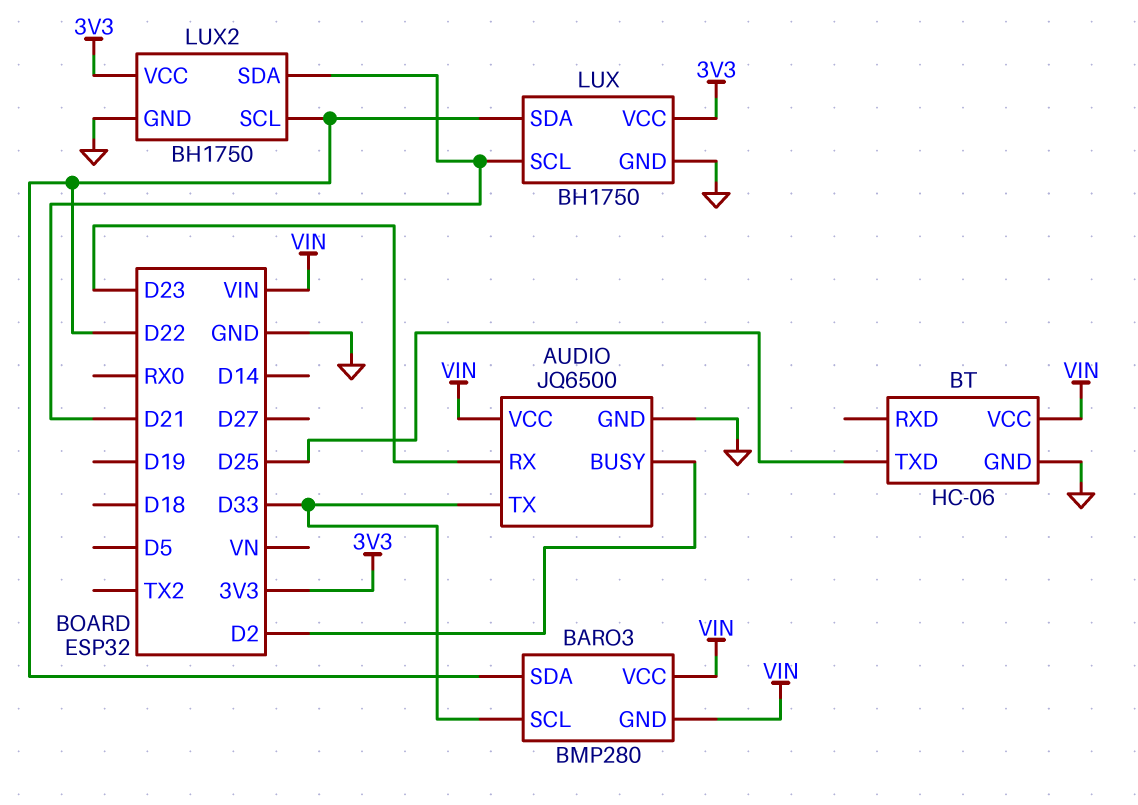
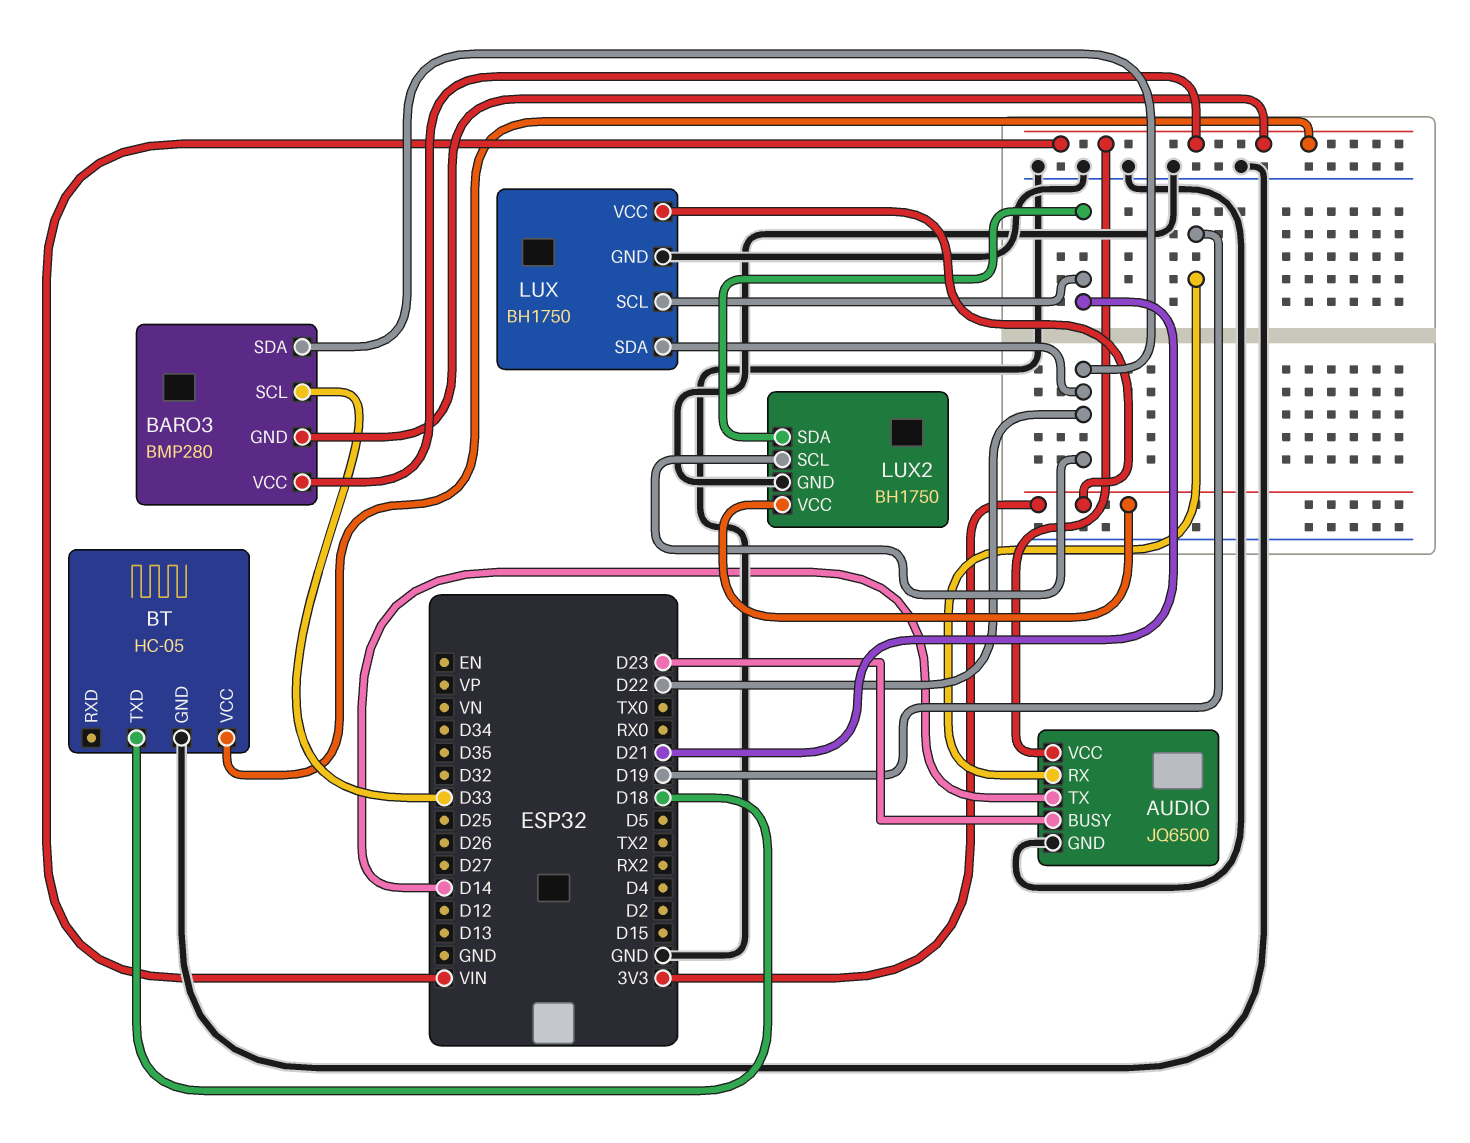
AUDIO pin BUSY: D2 -> D23
AUDIO pin RX: D23 -> D19
AUDIO pin TX: D33 -> D14
BT: HC-06 -> HC-05
BT pin TXD: D25 -> D18

